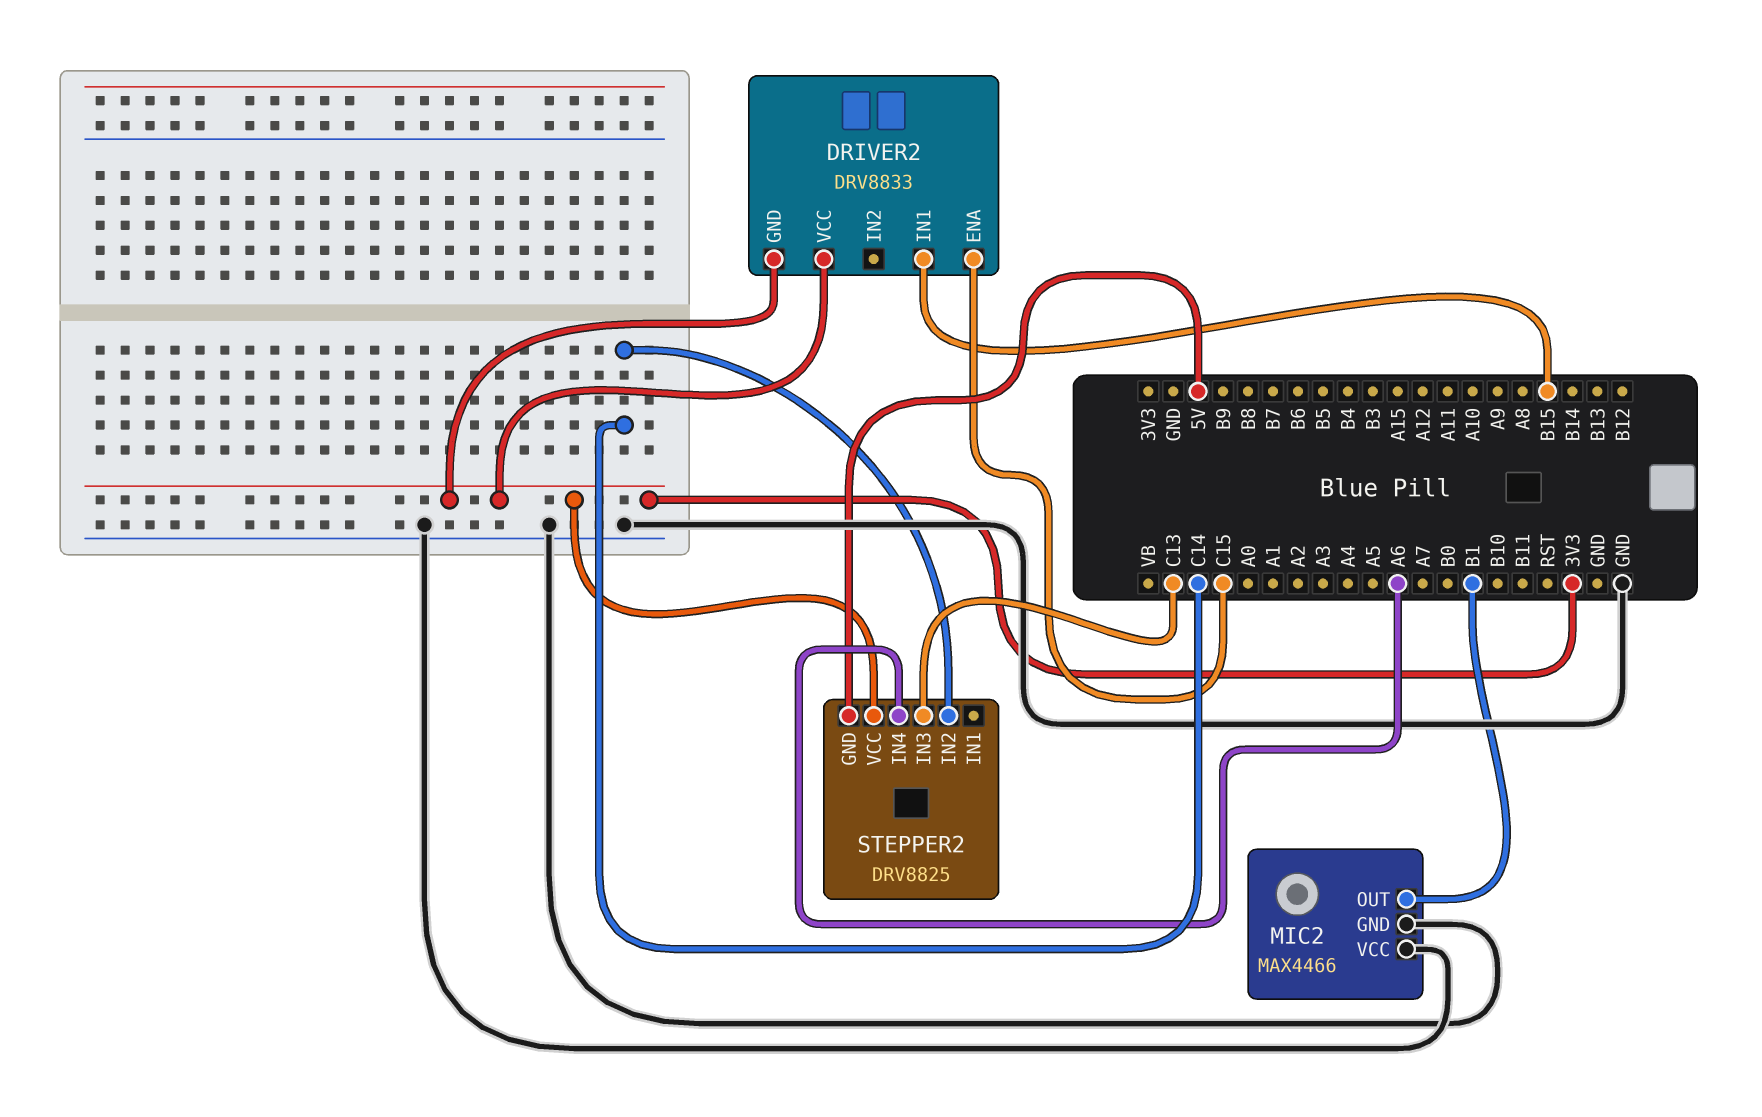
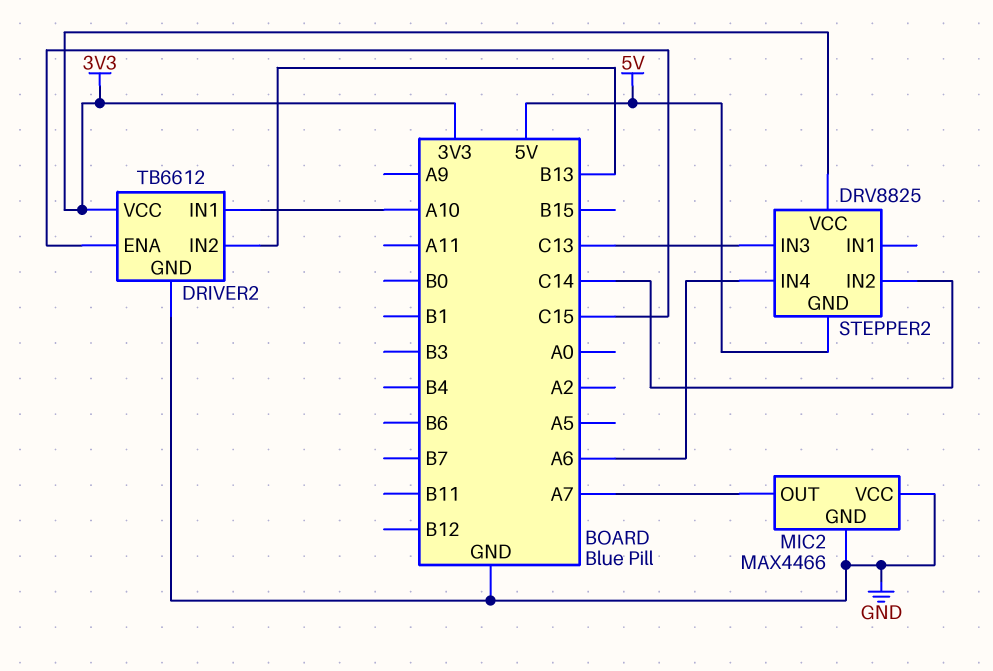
DRIVER2: DRV8833 -> TB6612
DRIVER2 pin GND: 3V3 -> GND
DRIVER2 pin IN1: B15 -> A10
DRIVER2 pin IN2: none -> B13
MIC2 pin OUT: B1 -> A7

